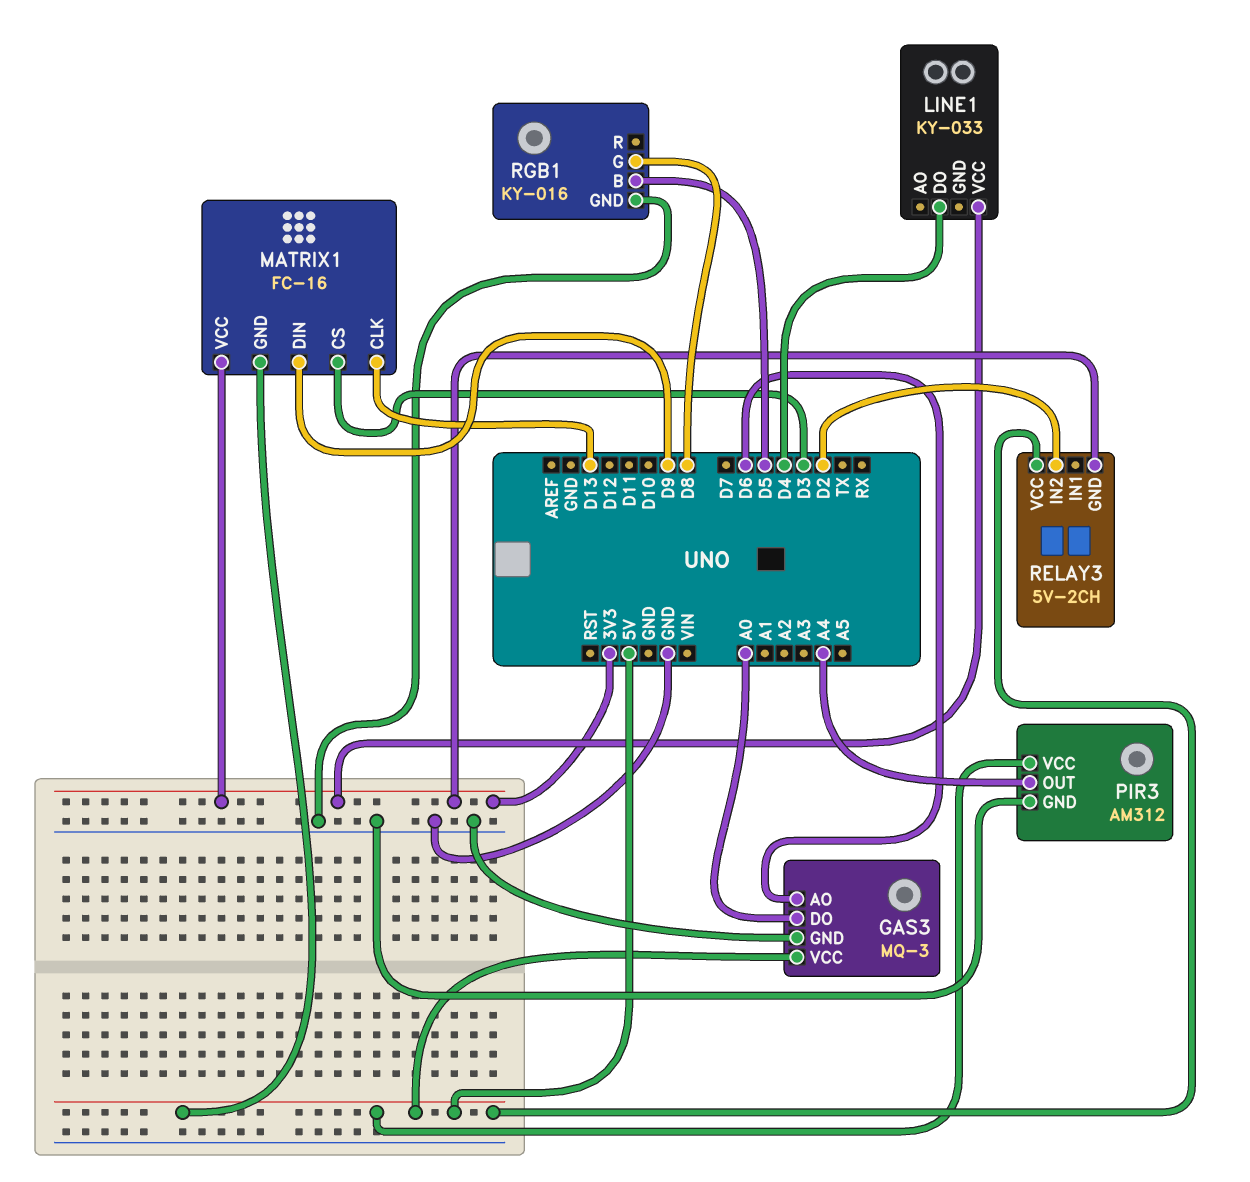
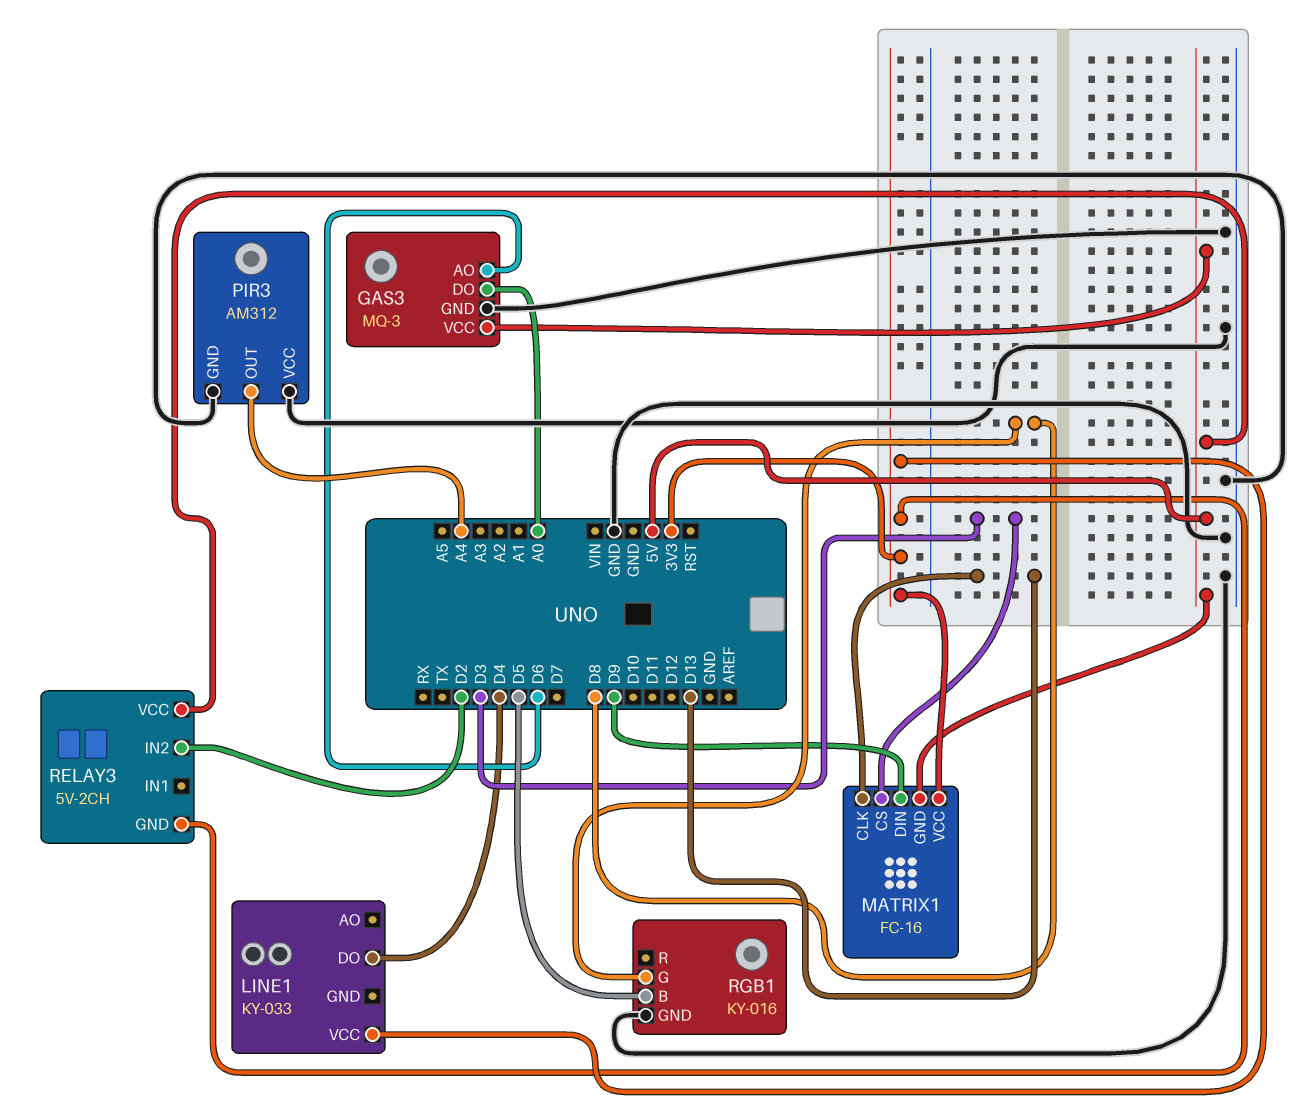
PIR3 pin VCC: 5V -> GND

